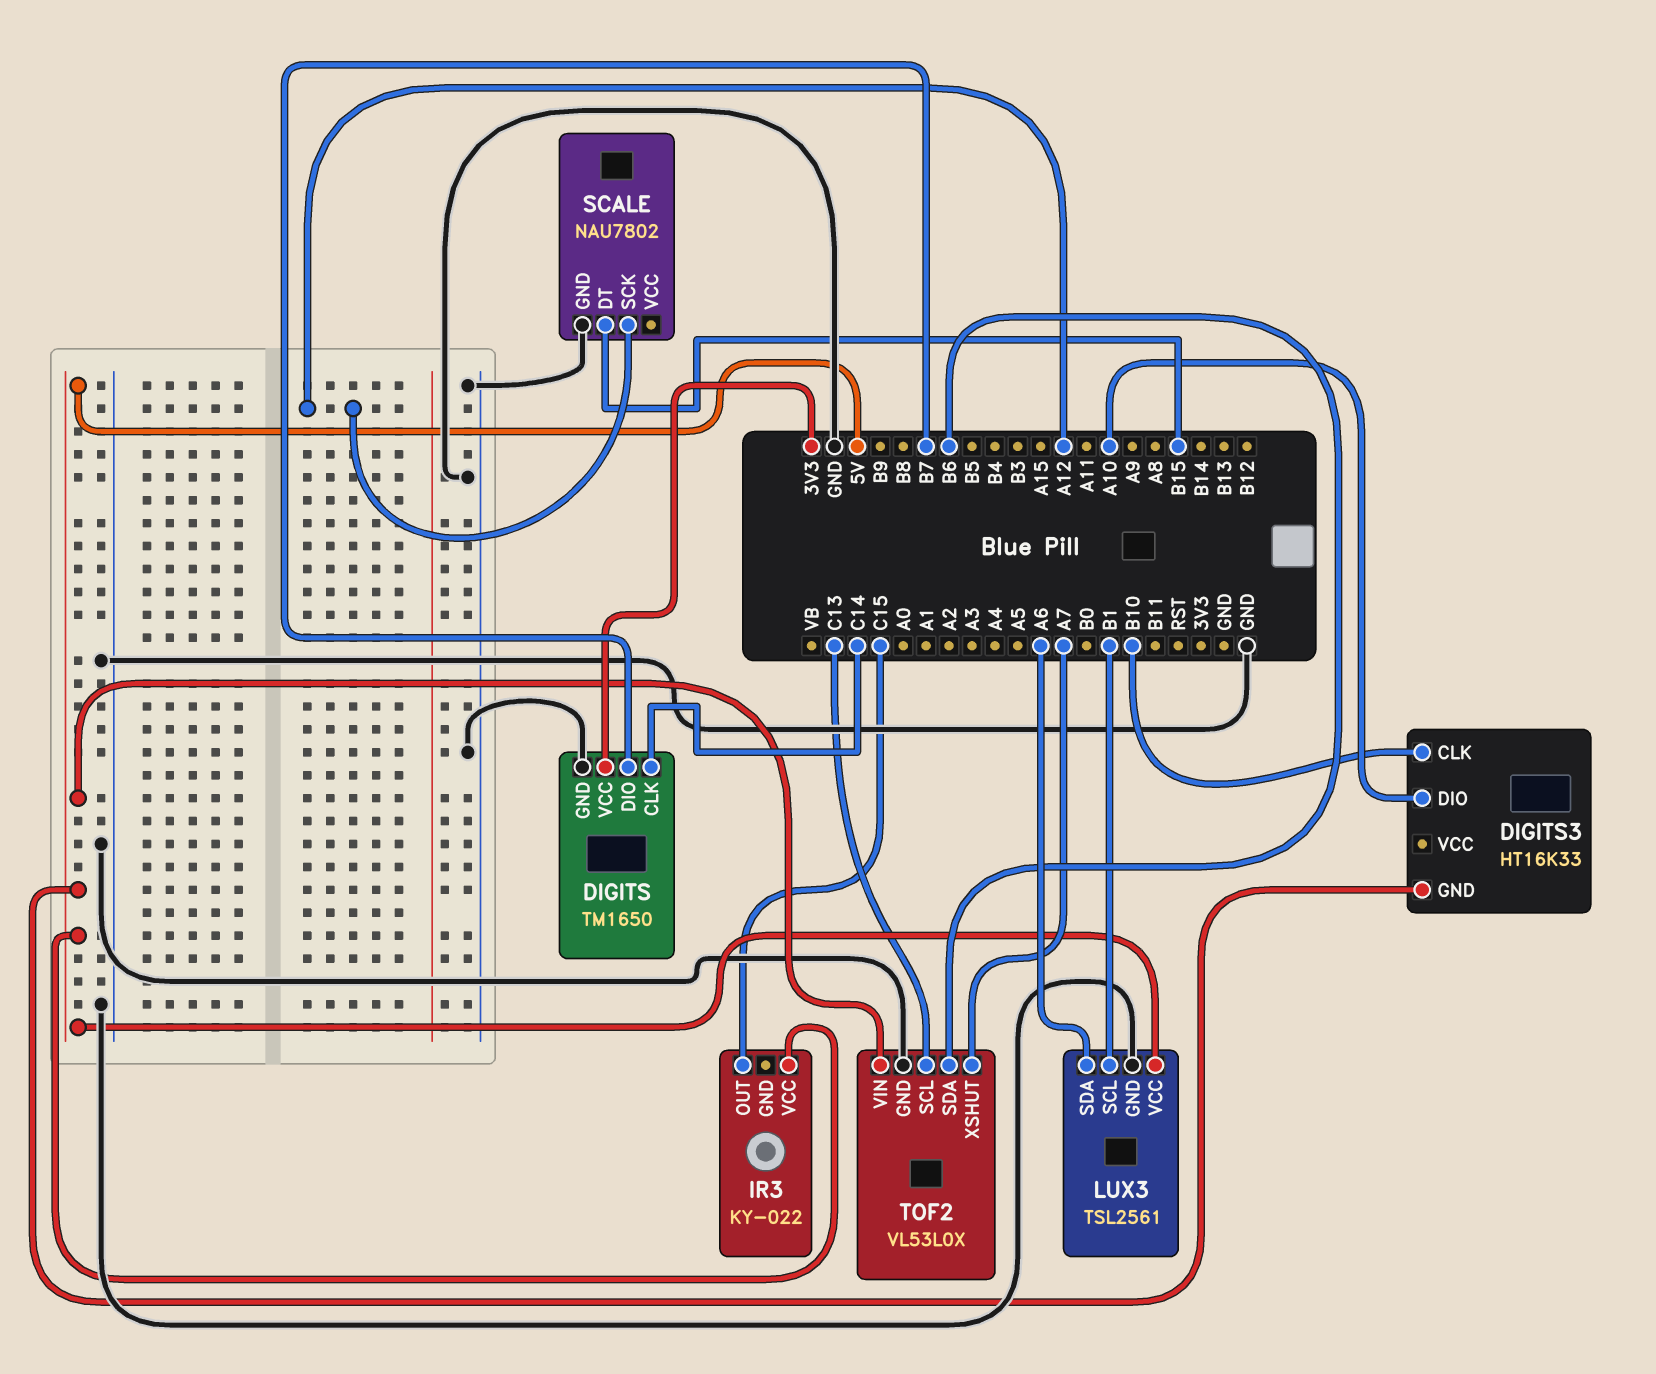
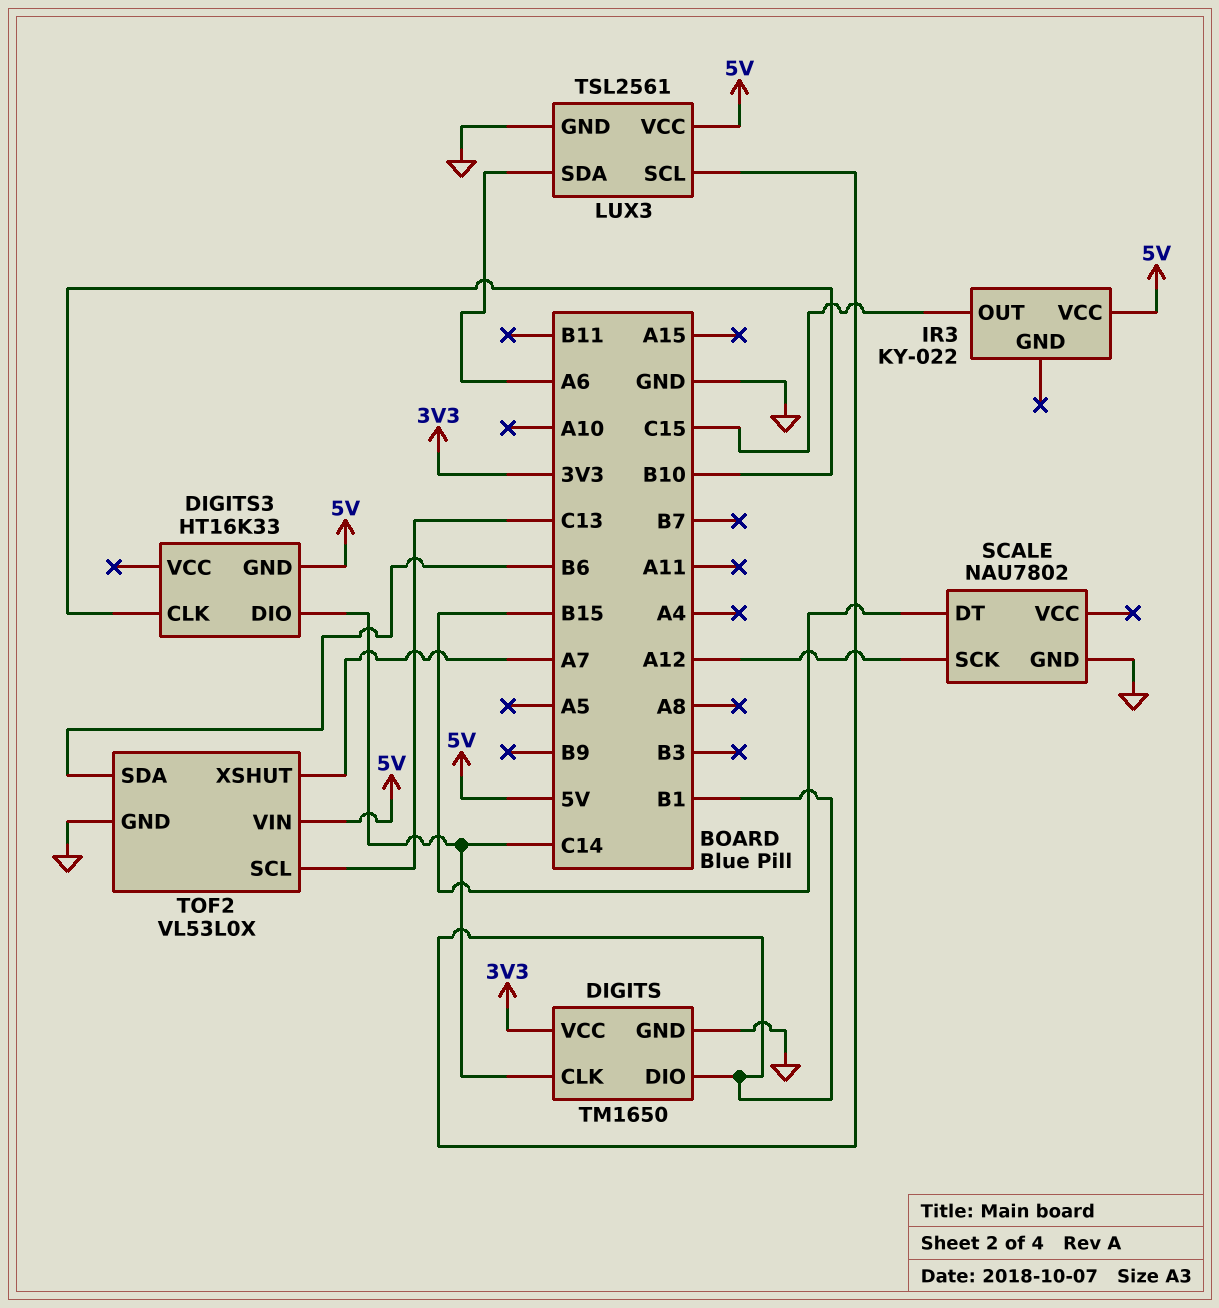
DIGITS pin DIO: B7 -> B1
DIGITS3 pin DIO: A10 -> C14

